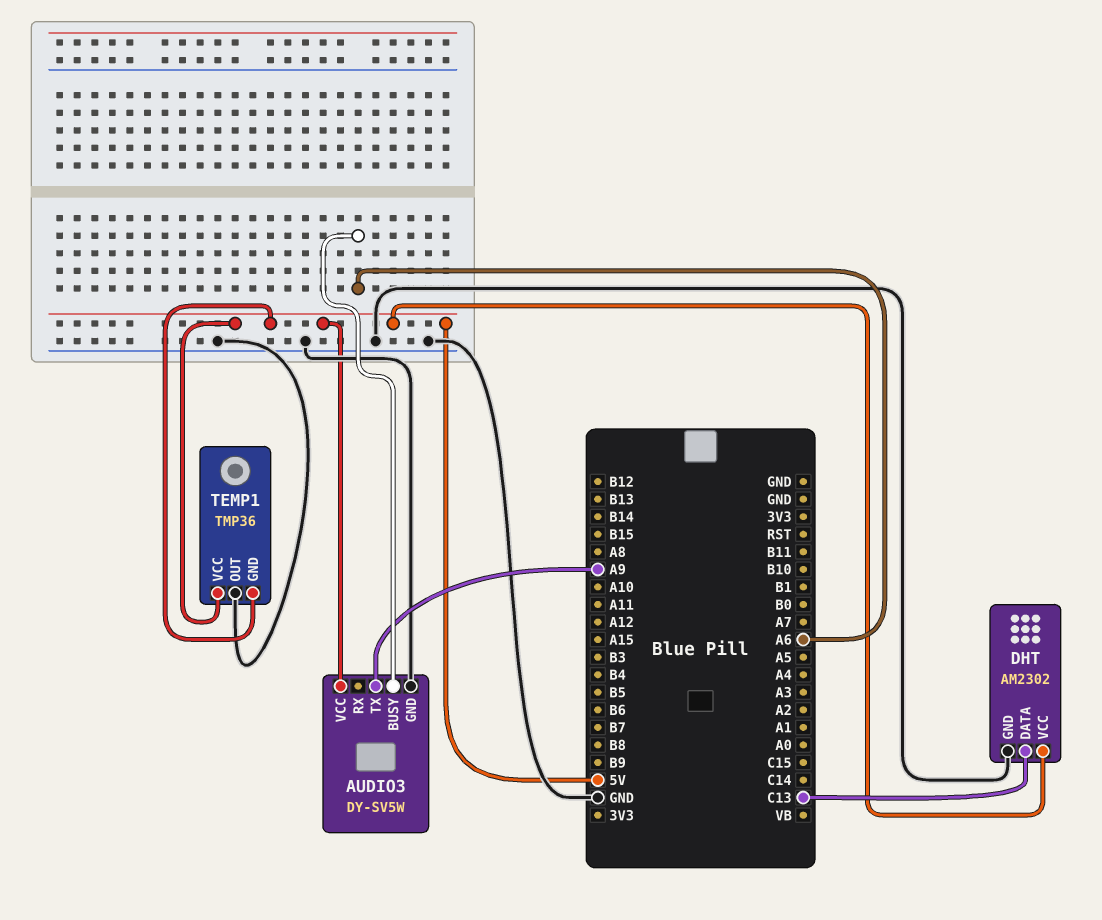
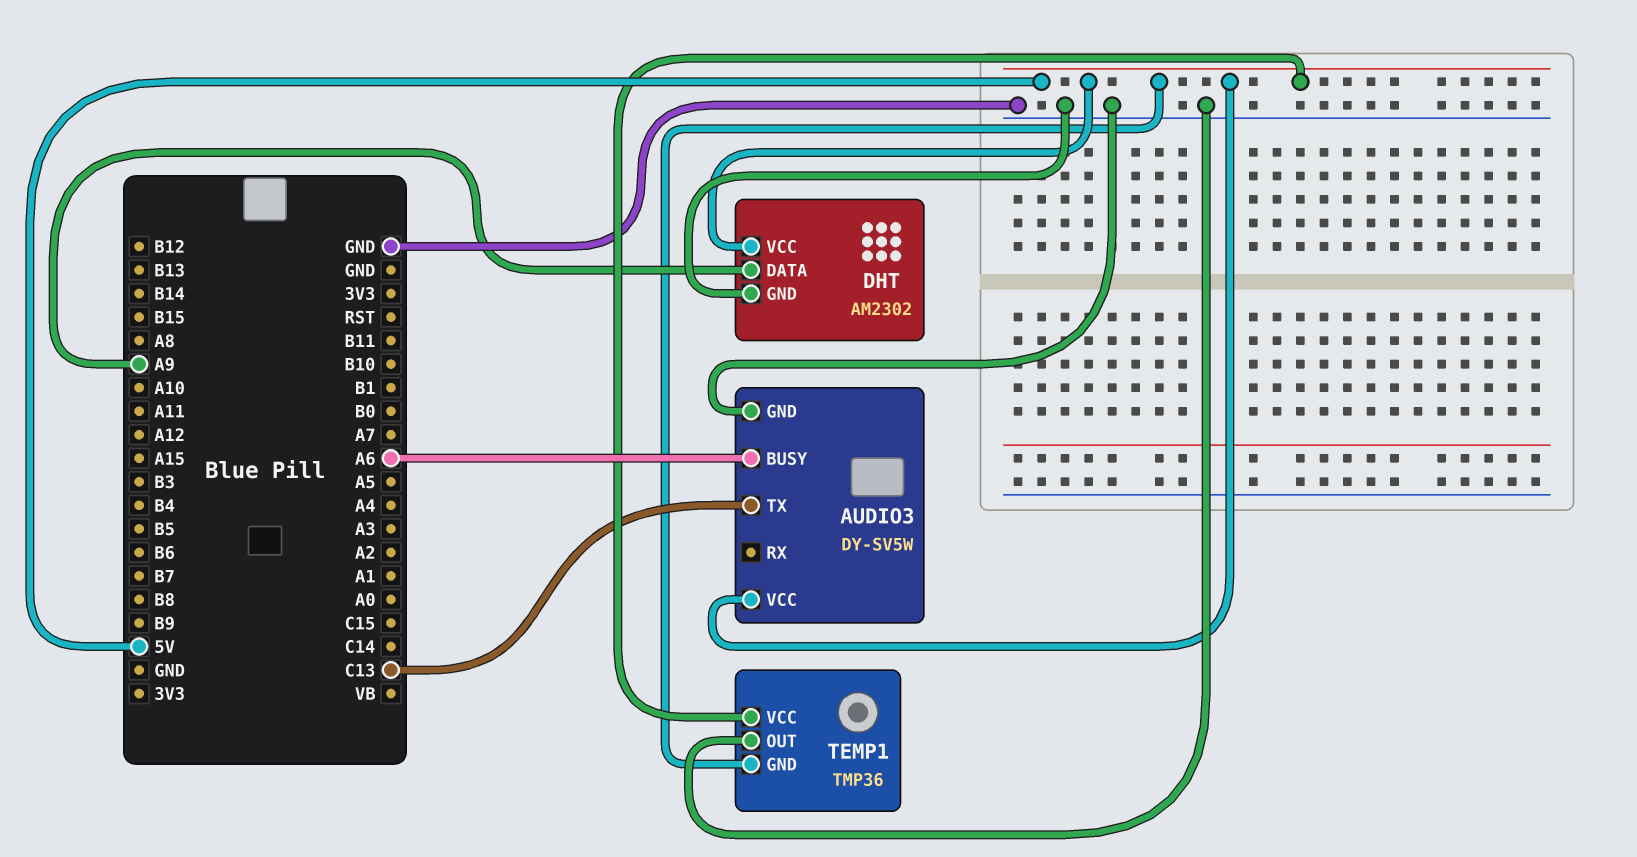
AUDIO3 pin TX: A9 -> C13
DHT pin DATA: C13 -> A9

